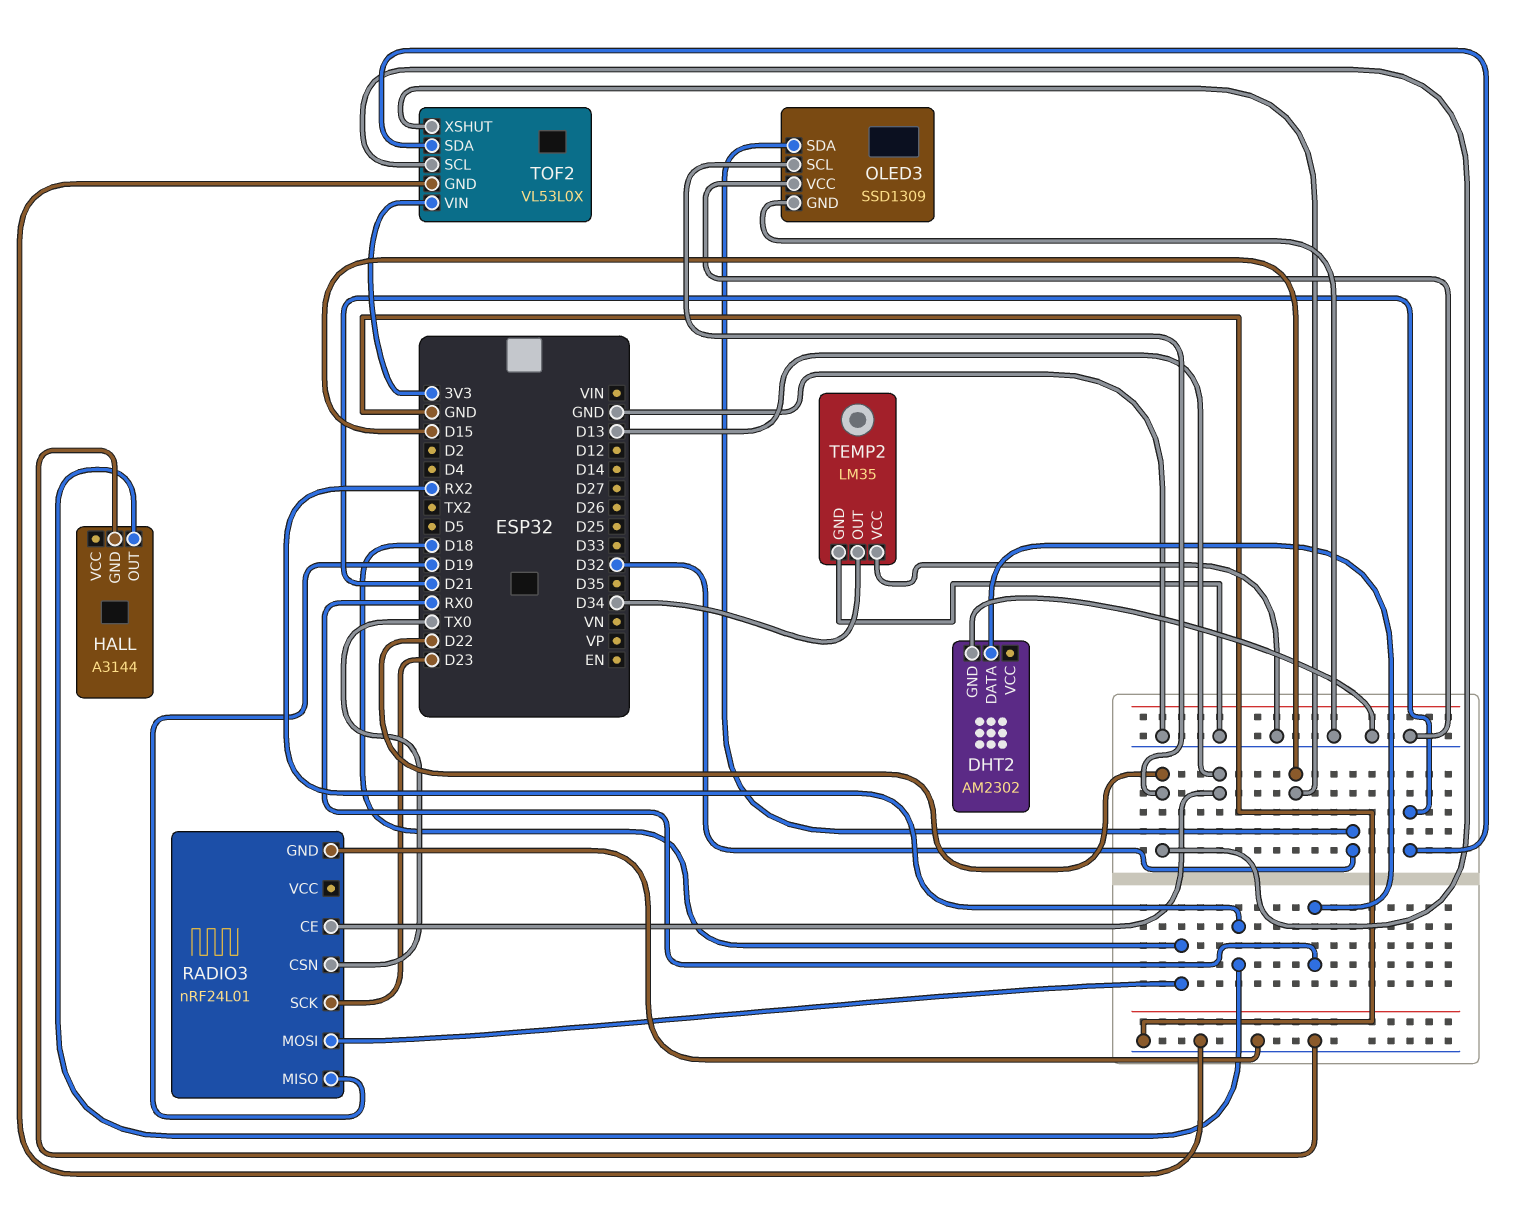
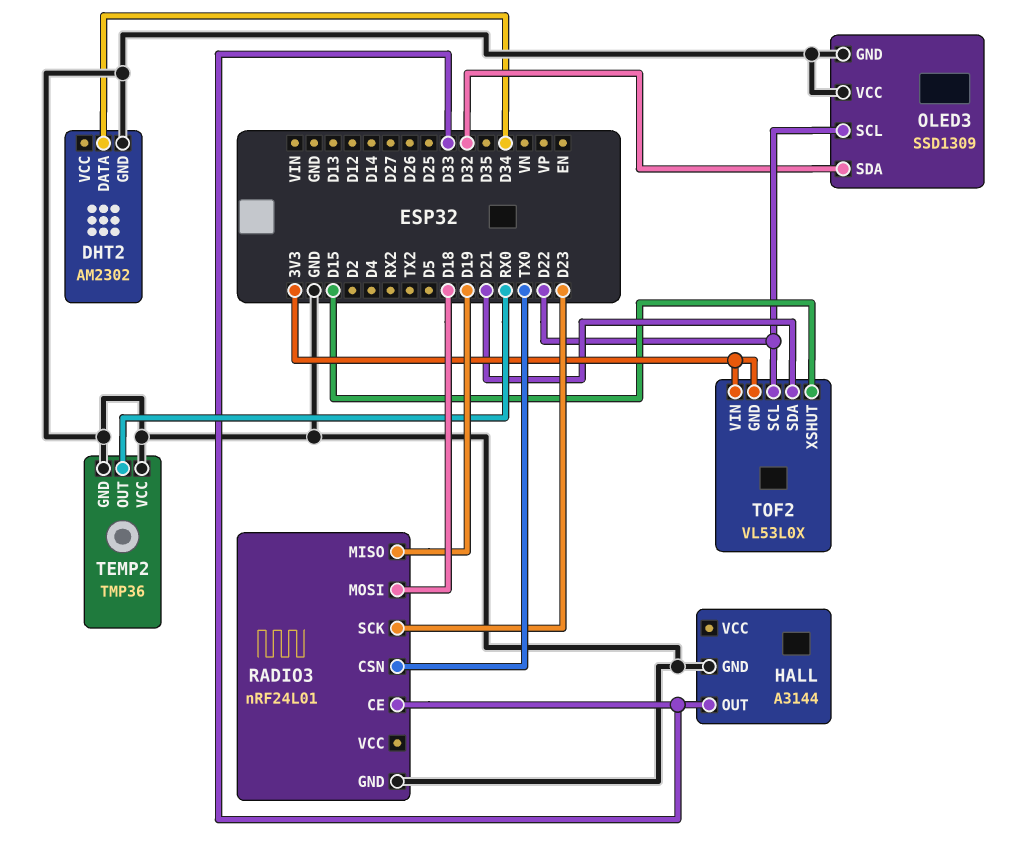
DHT2 pin DATA: RX0 -> D34
HALL pin OUT: RX2 -> D33
RADIO3 pin CE: D13 -> D33
TEMP2: LM35 -> TMP36
TEMP2 pin OUT: D34 -> RX0
TOF2 pin GND: GND -> 3V3

